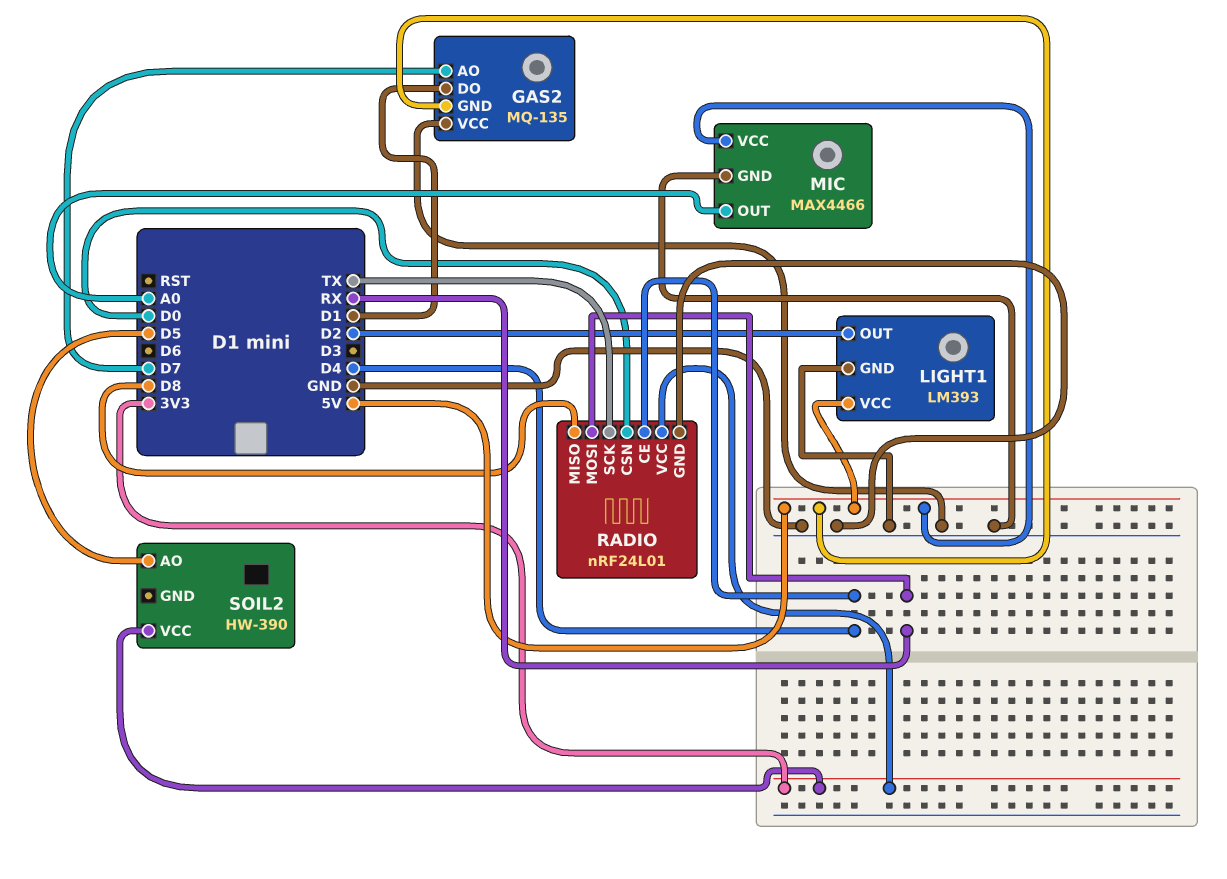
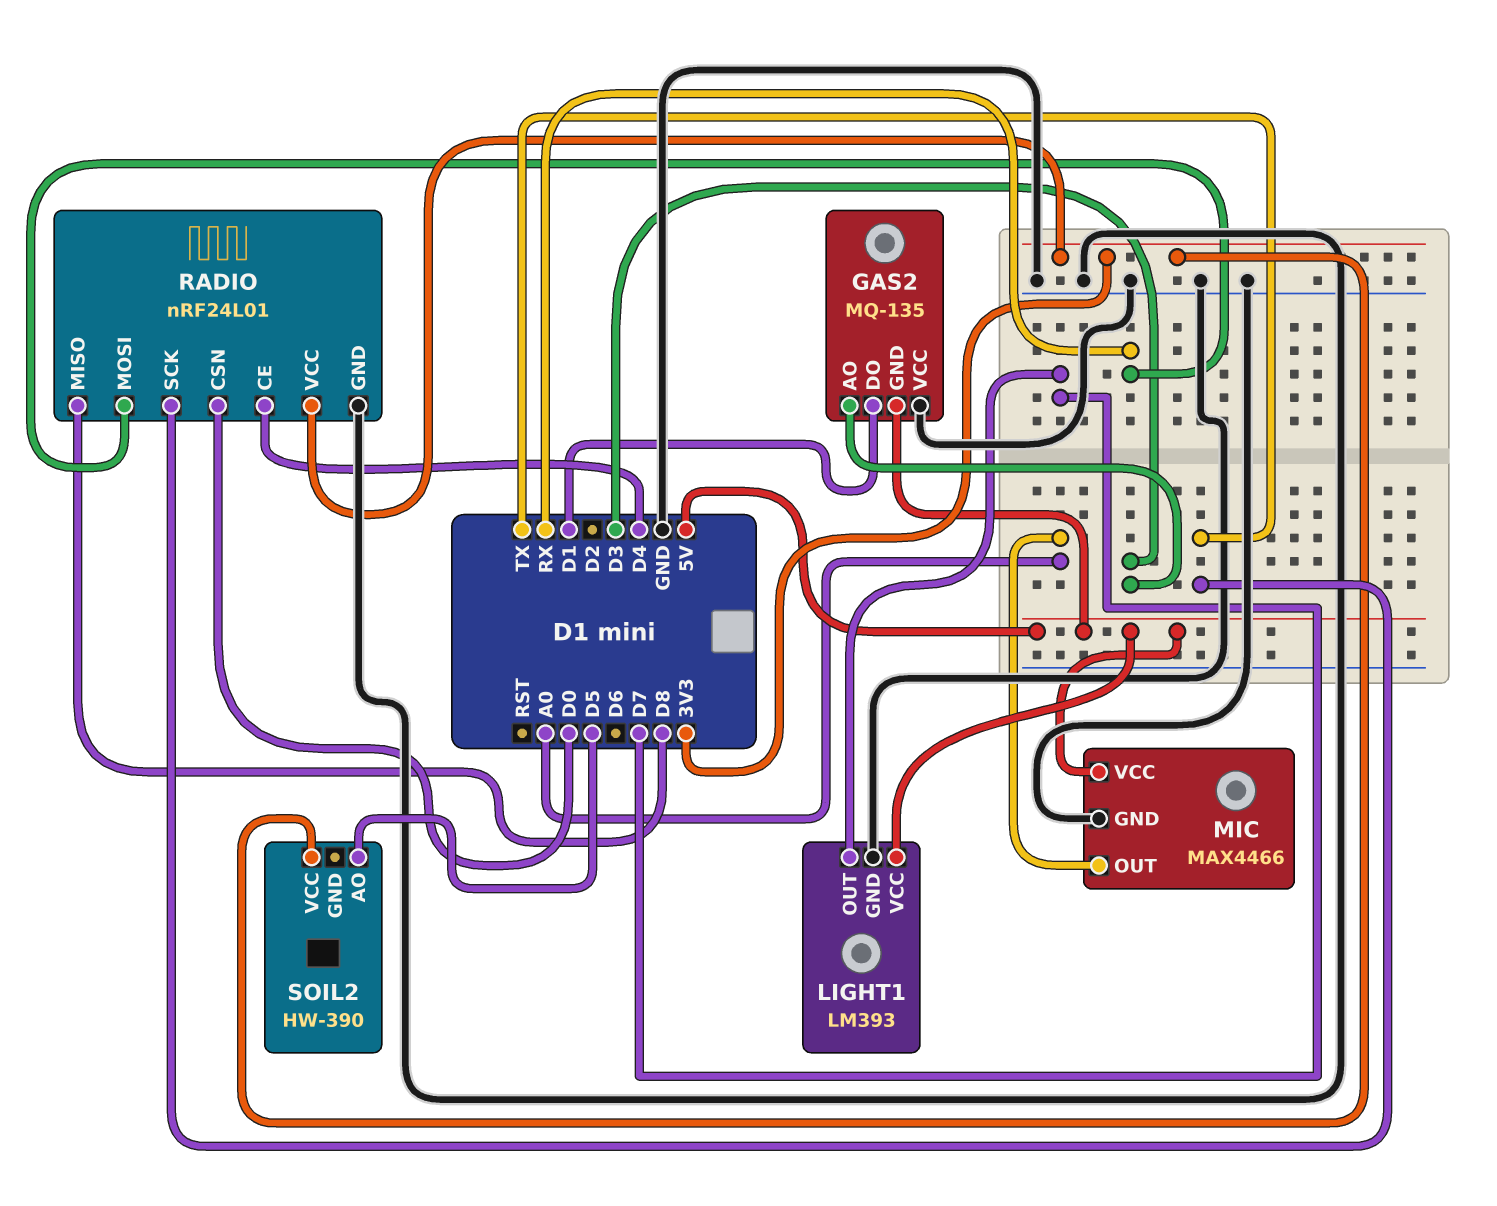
GAS2 pin AO: D7 -> D3
LIGHT1 pin OUT: D2 -> D7

